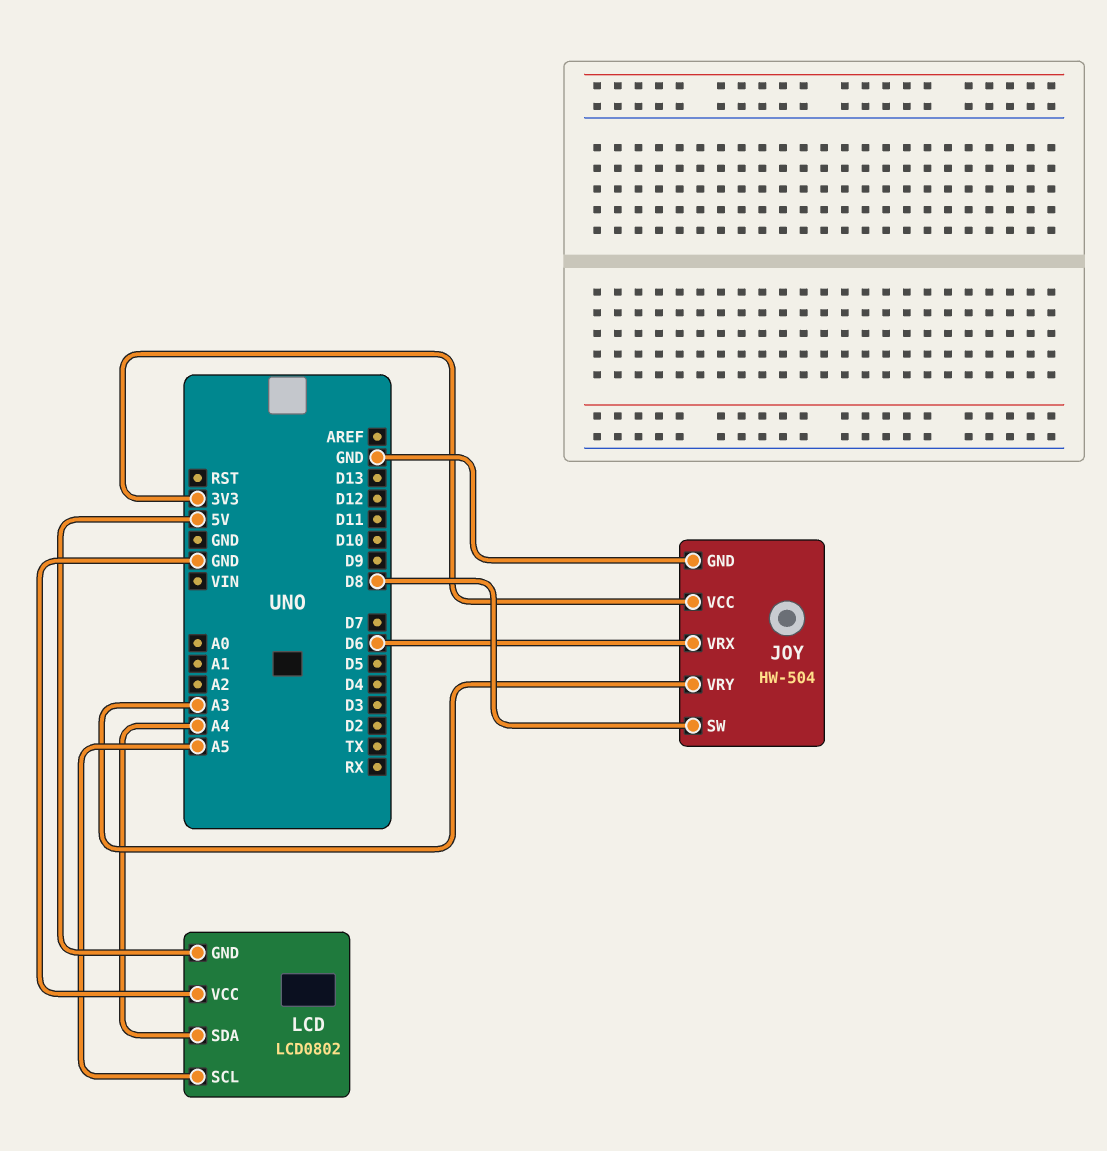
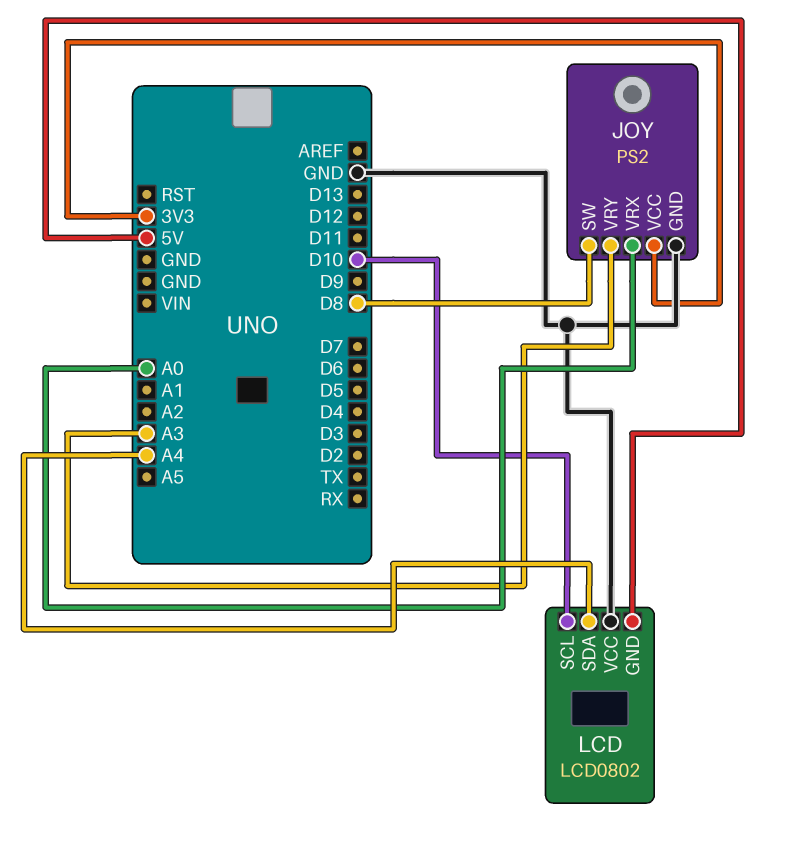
JOY: HW-504 -> PS2
JOY pin VRX: D6 -> A0
LCD pin SCL: A5 -> D10

